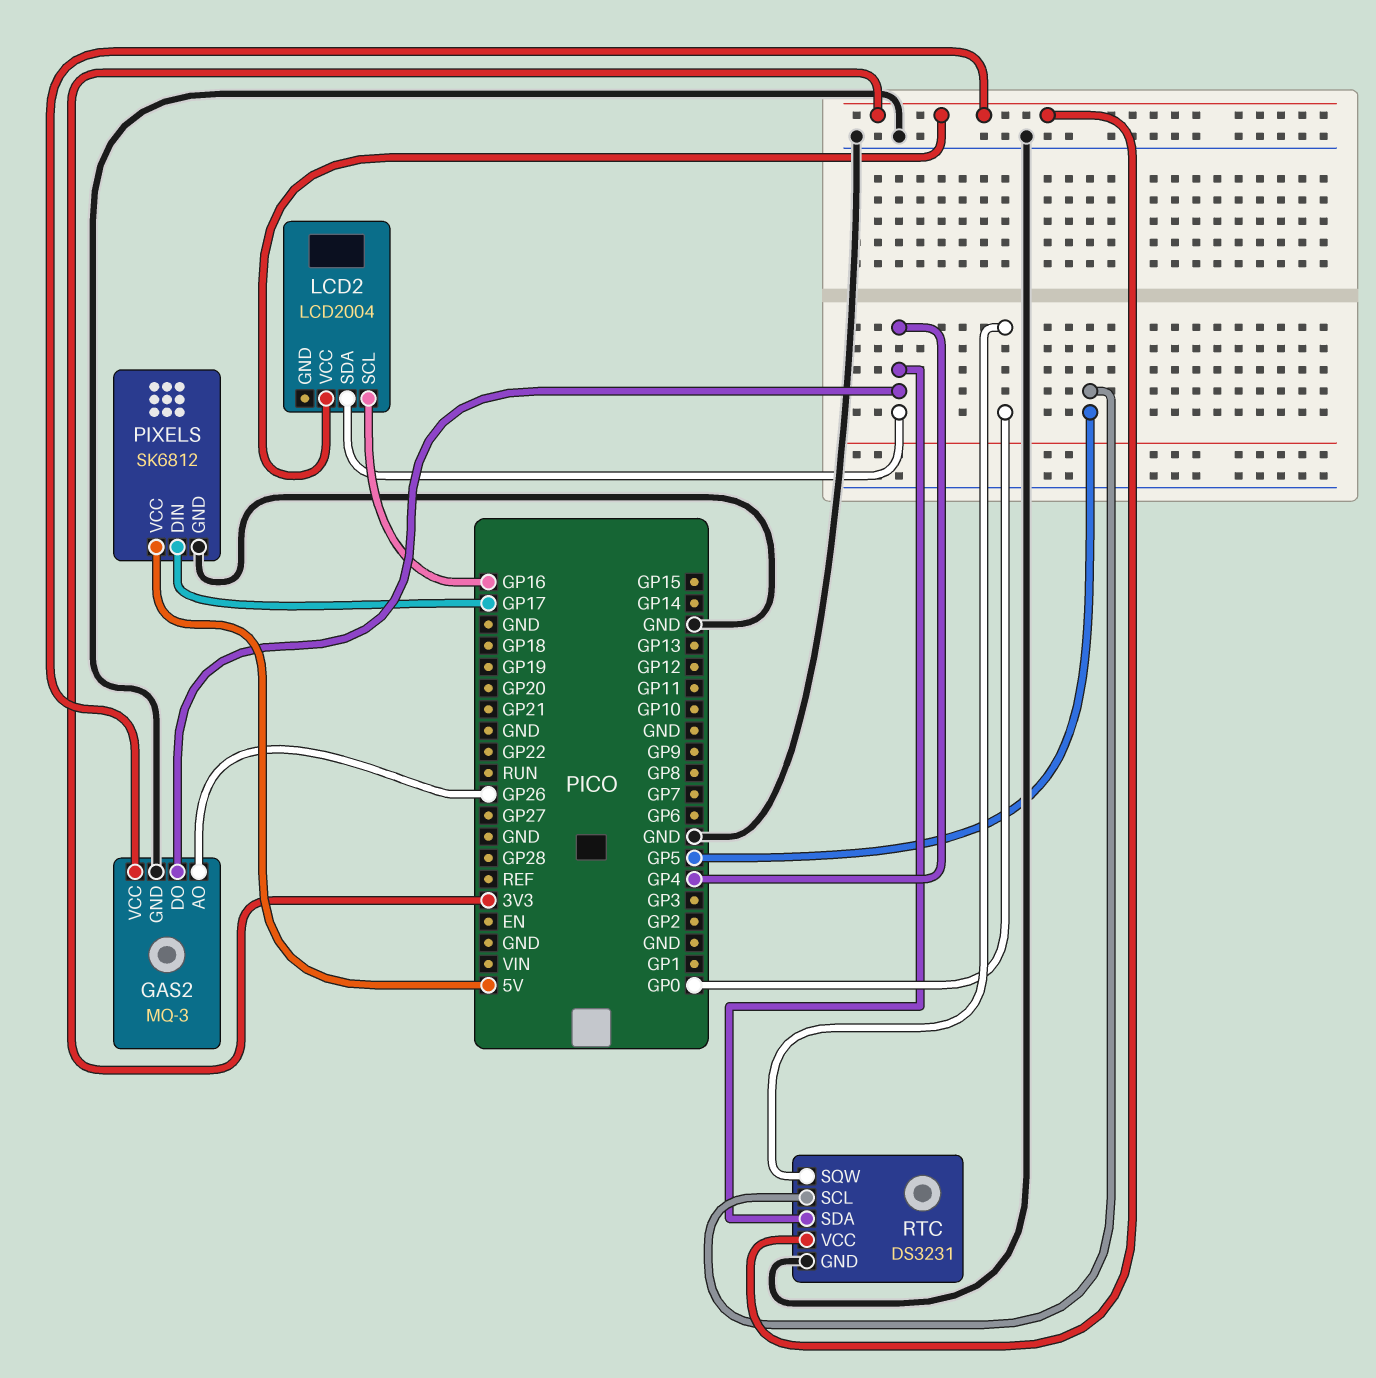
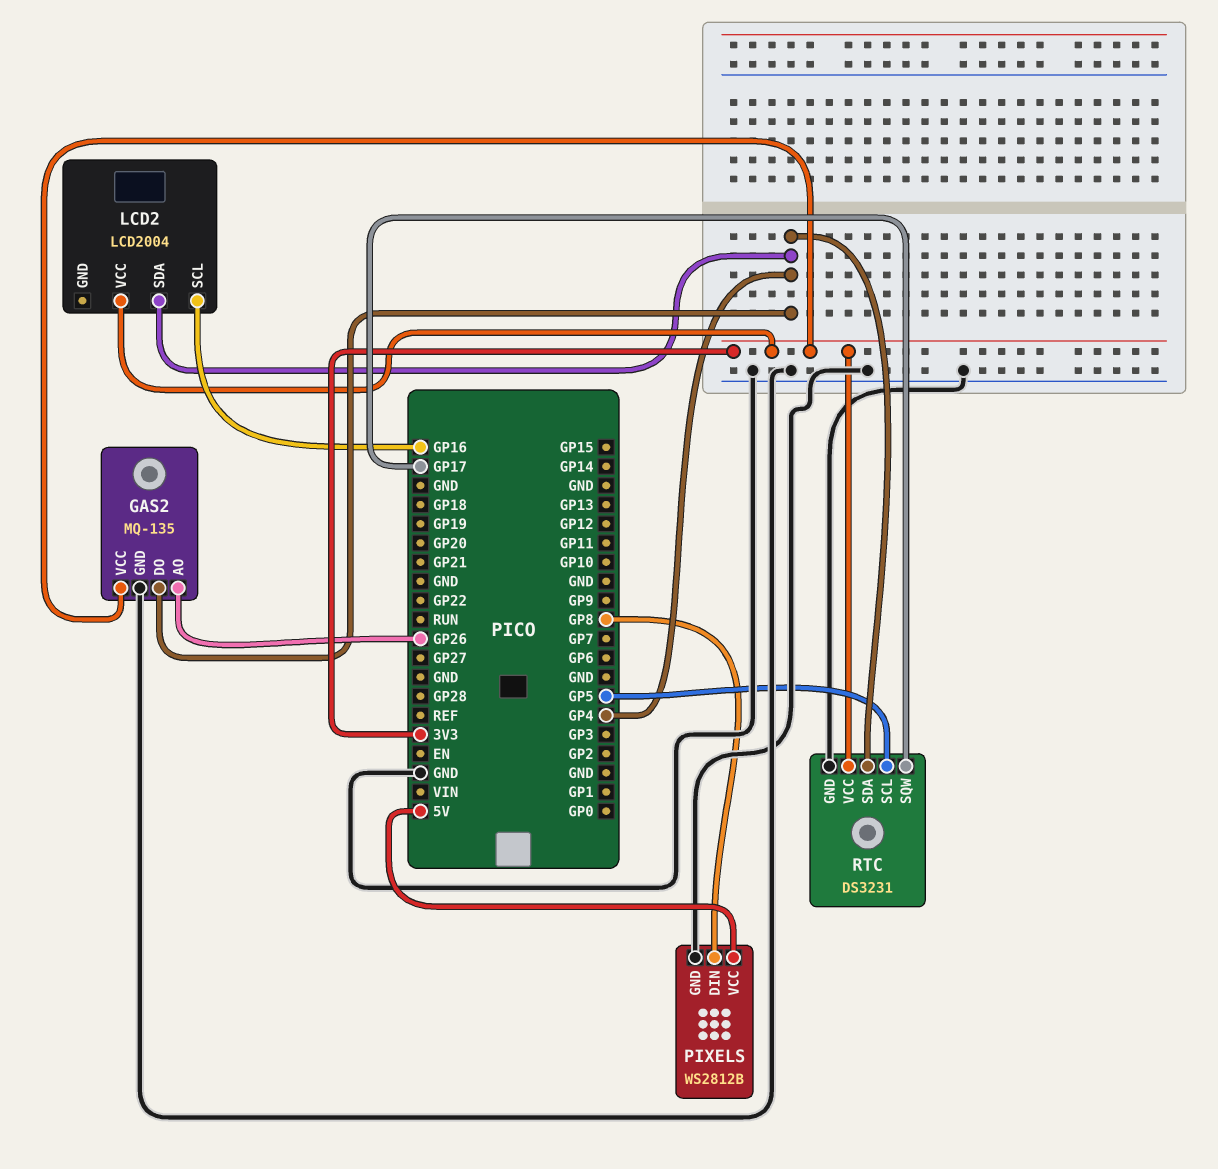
GAS2: MQ-3 -> MQ-135
PIXELS: SK6812 -> WS2812B
PIXELS pin DIN: GP17 -> GP8
RTC pin SQW: GP0 -> GP17

